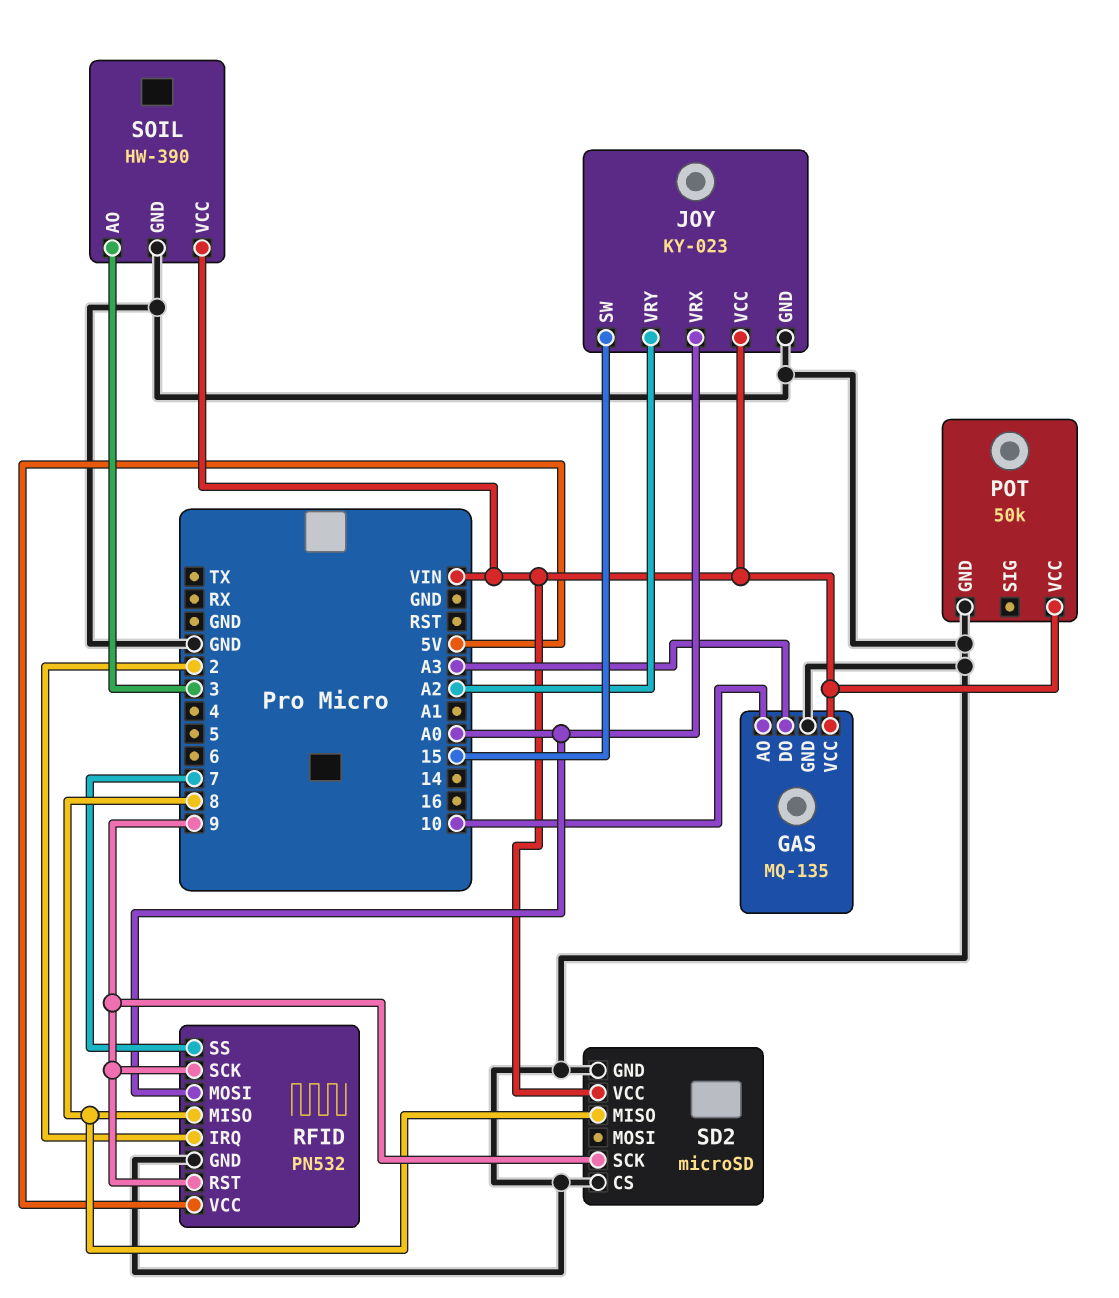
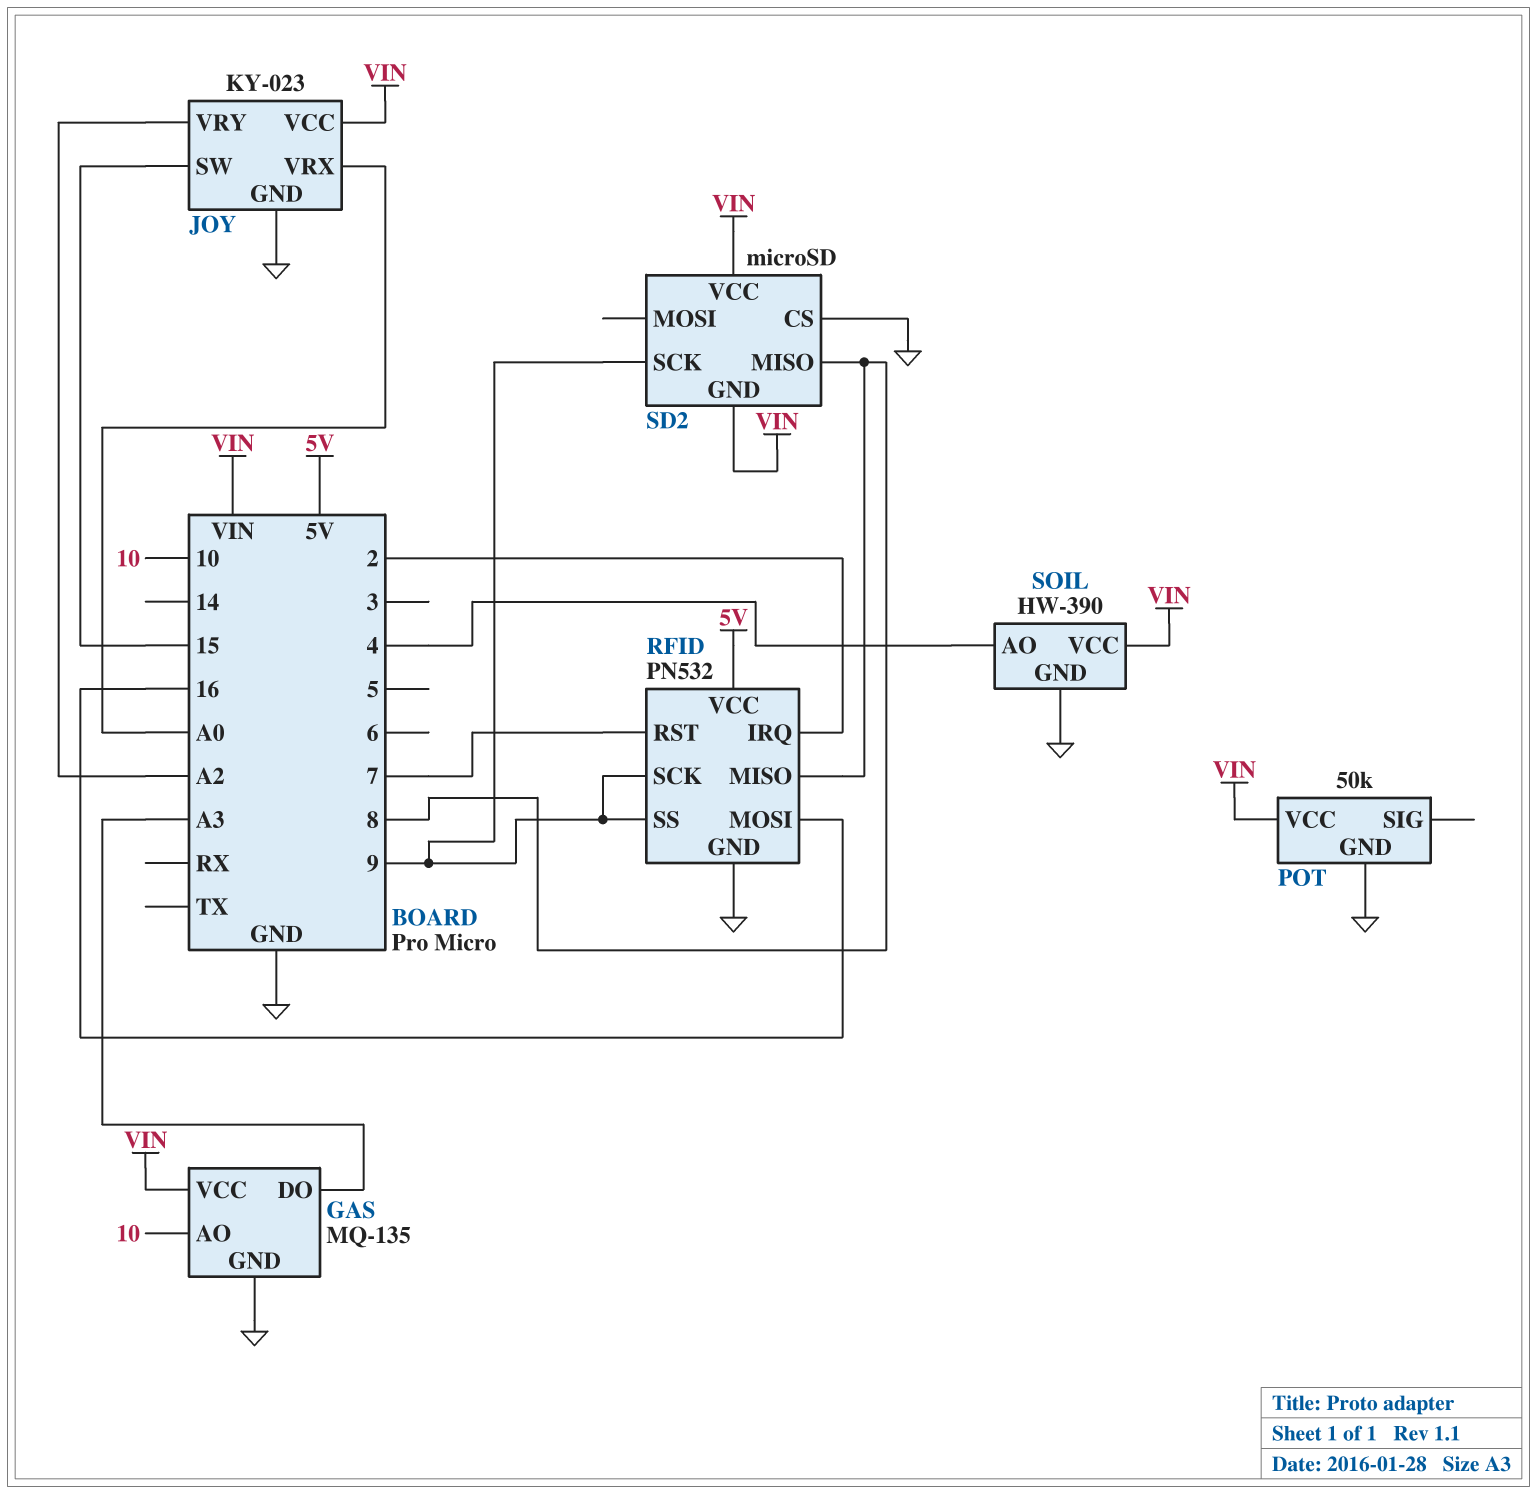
RFID pin MOSI: A0 -> 16
RFID pin RST: 9 -> 7
RFID pin SS: 7 -> 9
SD2 pin GND: GND -> VIN
SOIL pin AO: 3 -> 4

